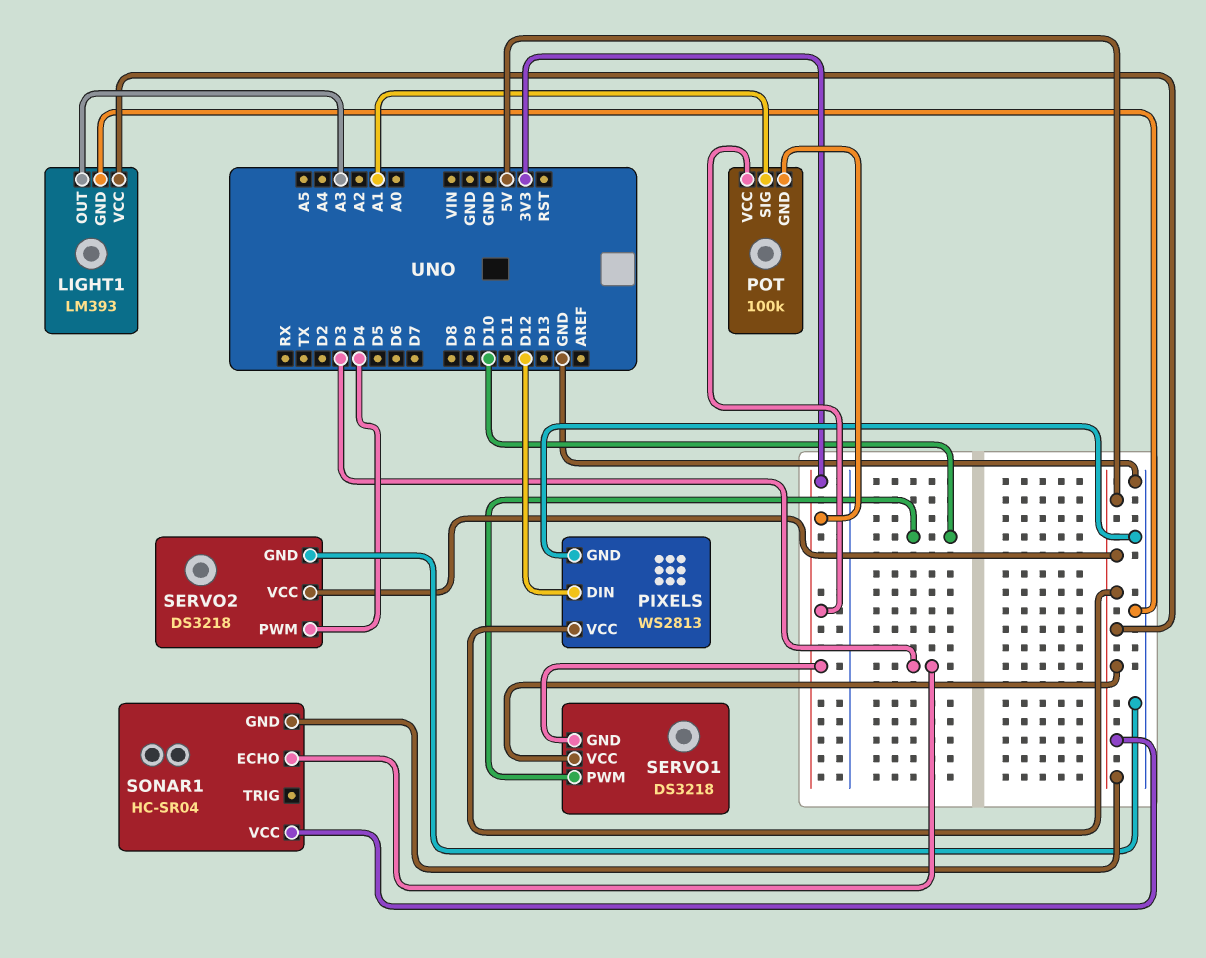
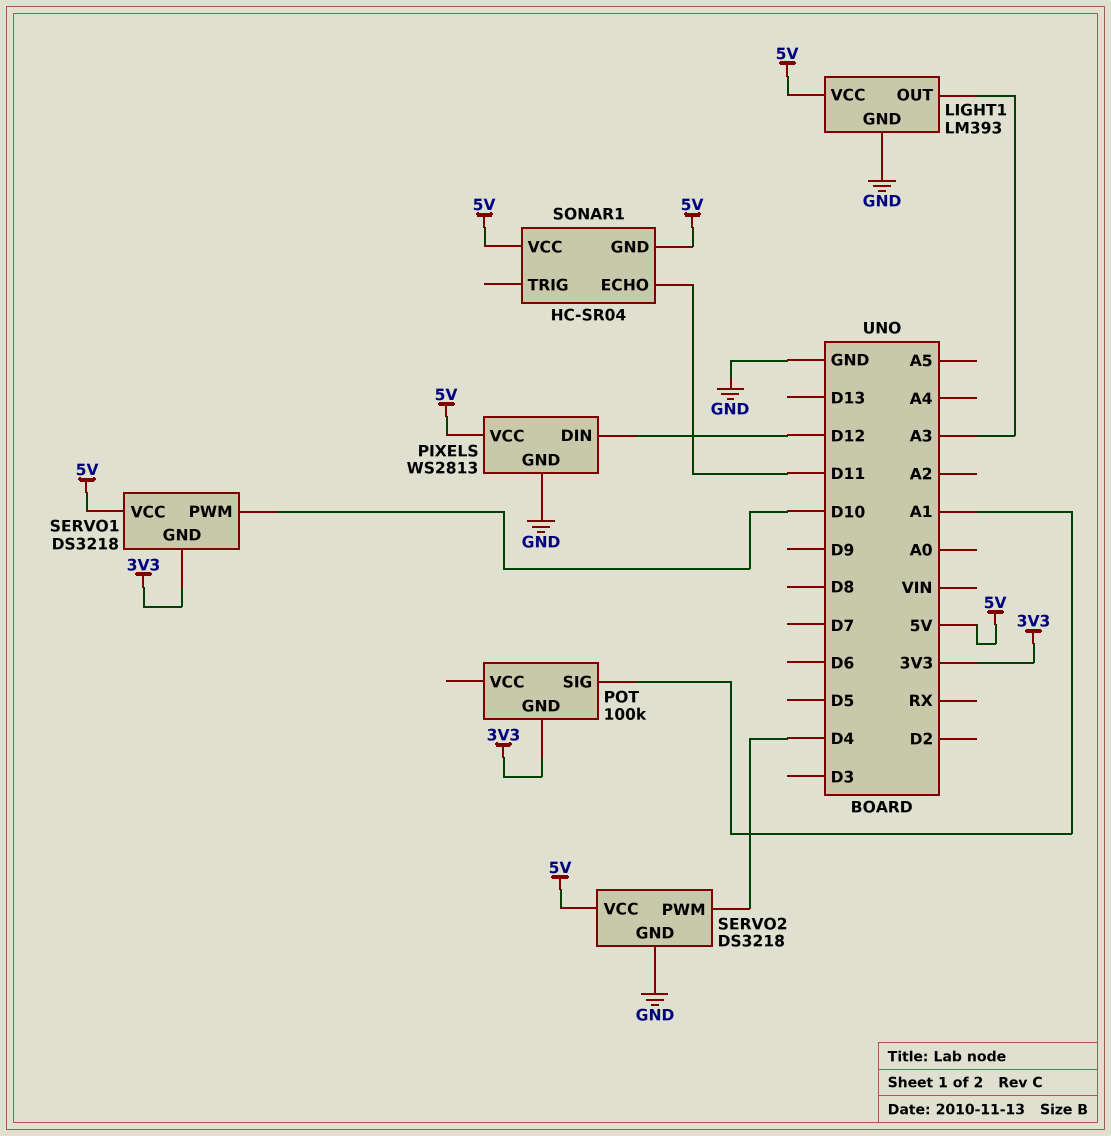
POT pin VCC: 3V3 -> none
SONAR1 pin ECHO: D3 -> D11

